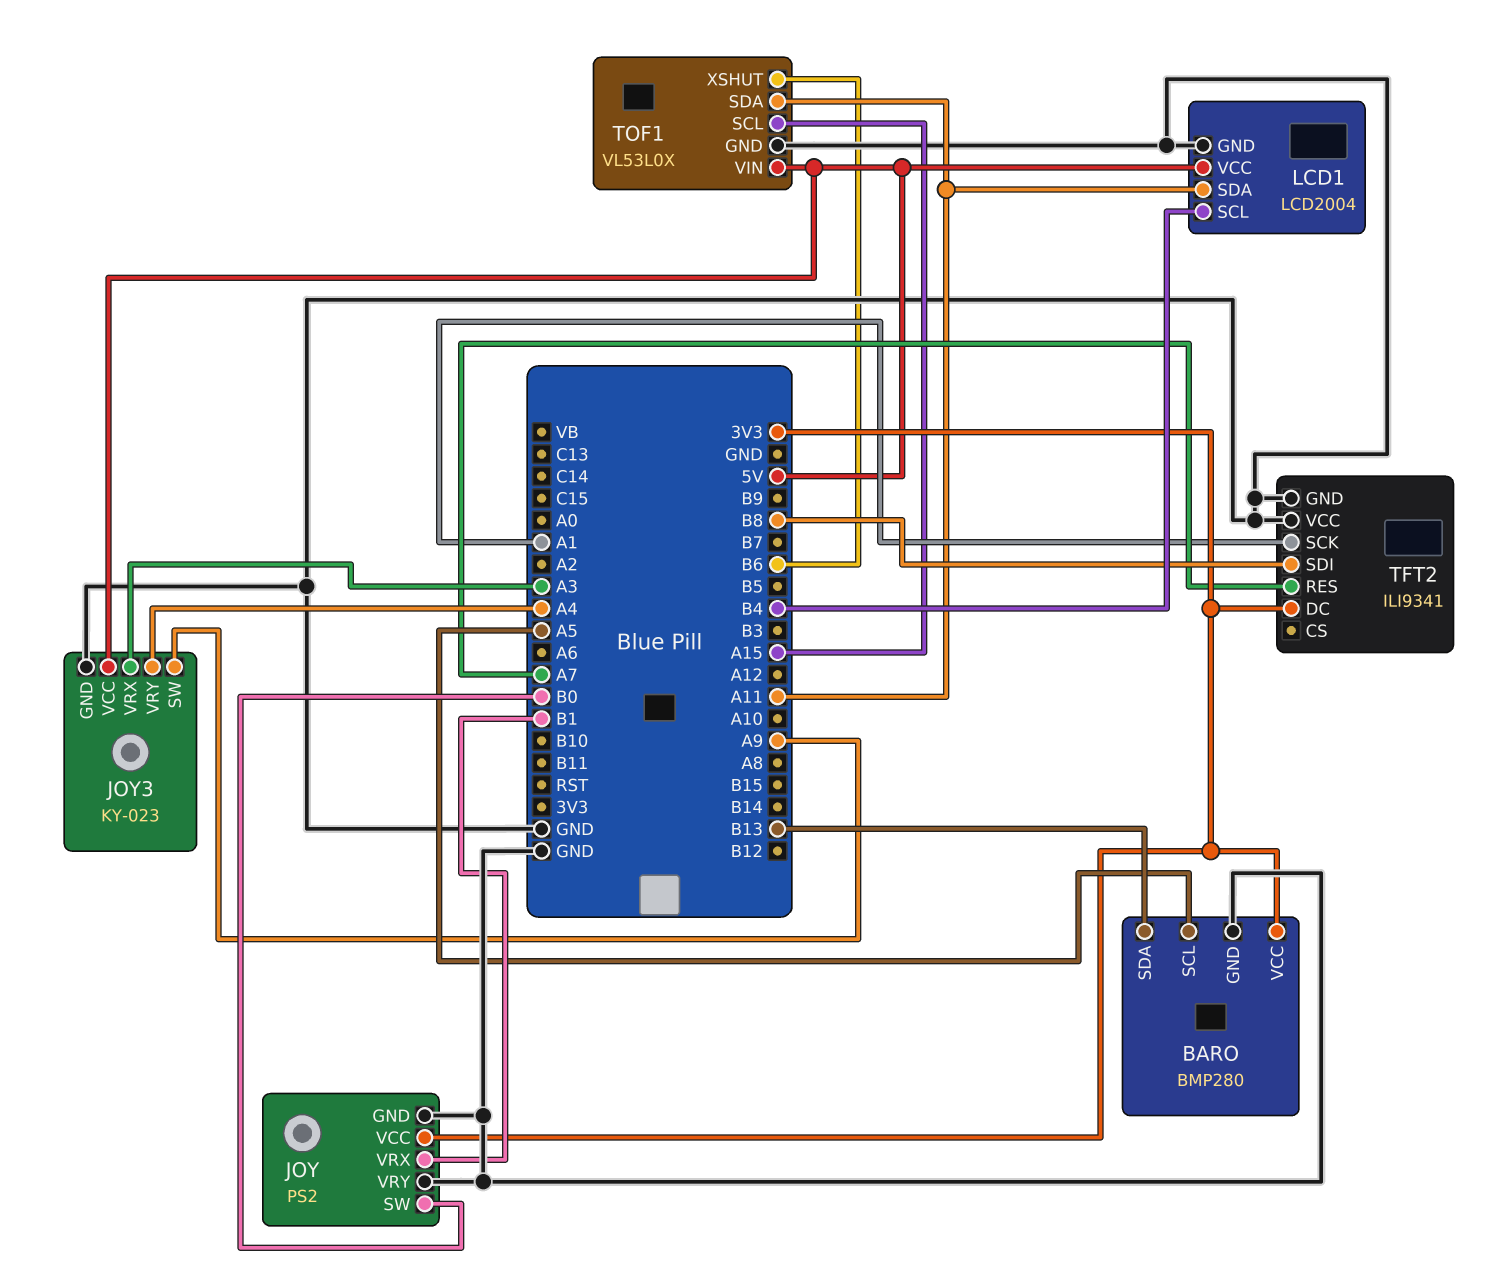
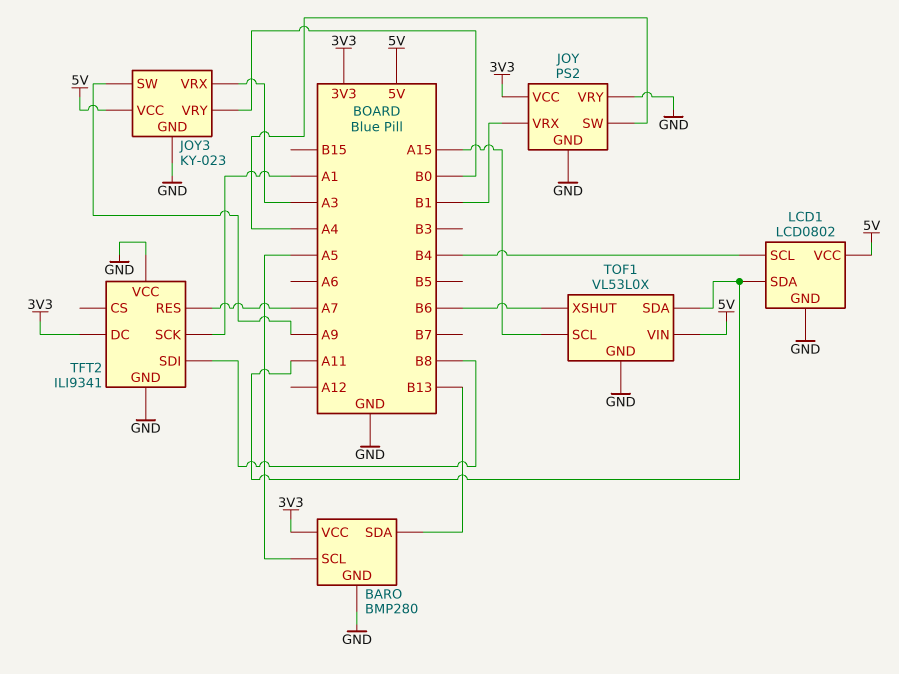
JOY pin SW: B0 -> A4
JOY3 pin VRY: A4 -> B0
LCD1: LCD2004 -> LCD0802

